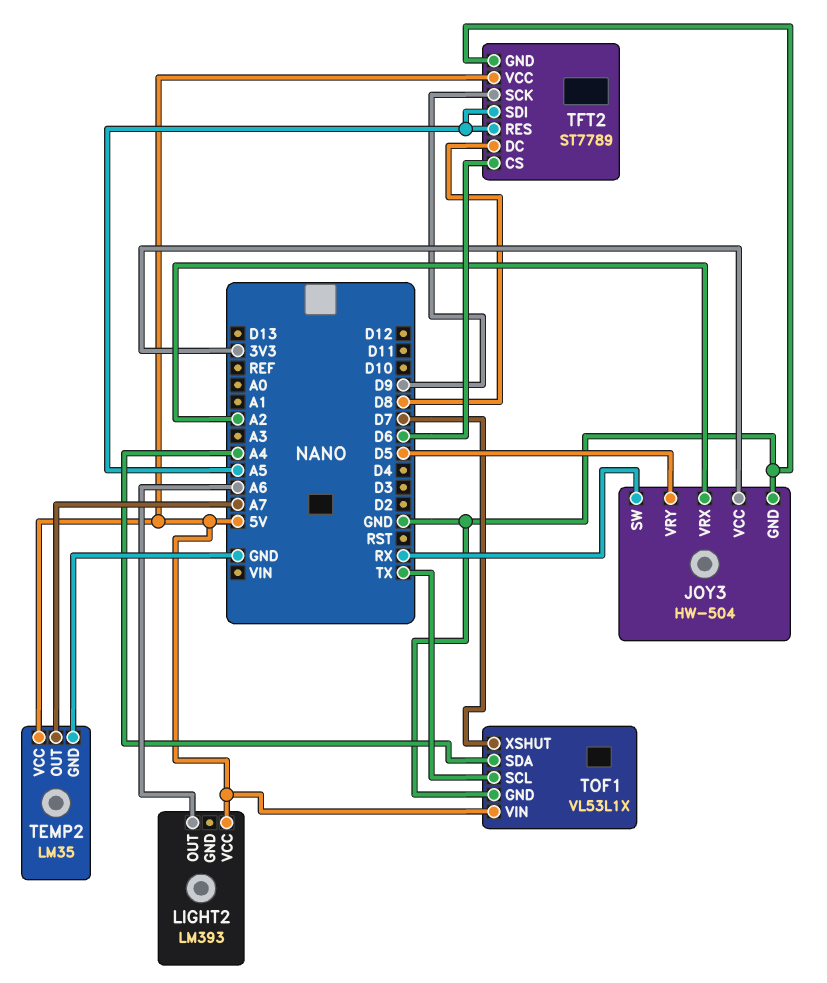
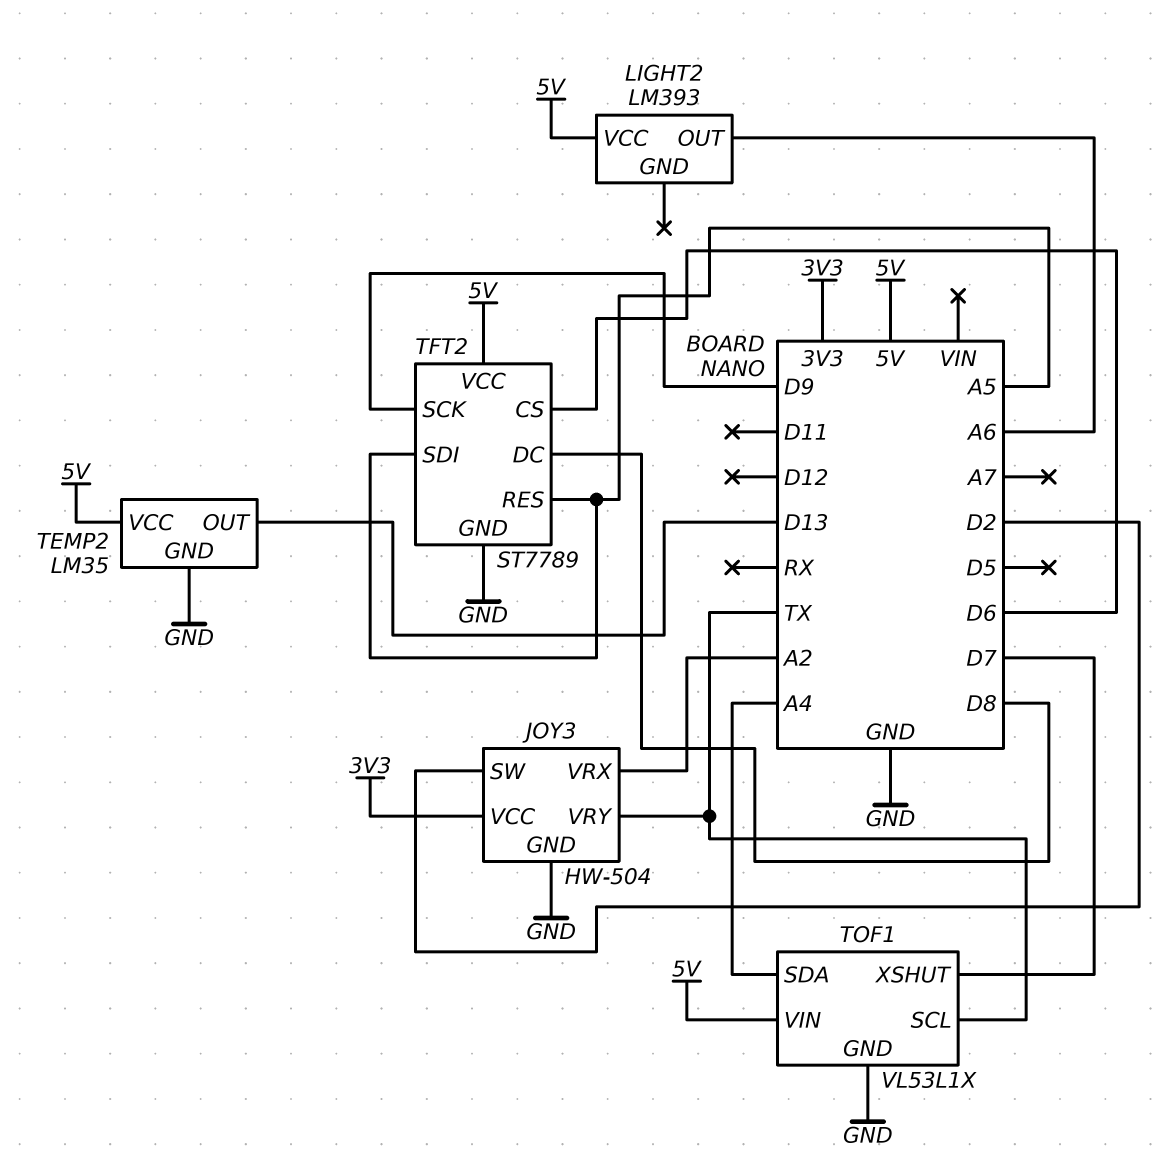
JOY3 pin SW: RX -> D2
JOY3 pin VRY: D5 -> TX
TEMP2 pin OUT: A7 -> D13

